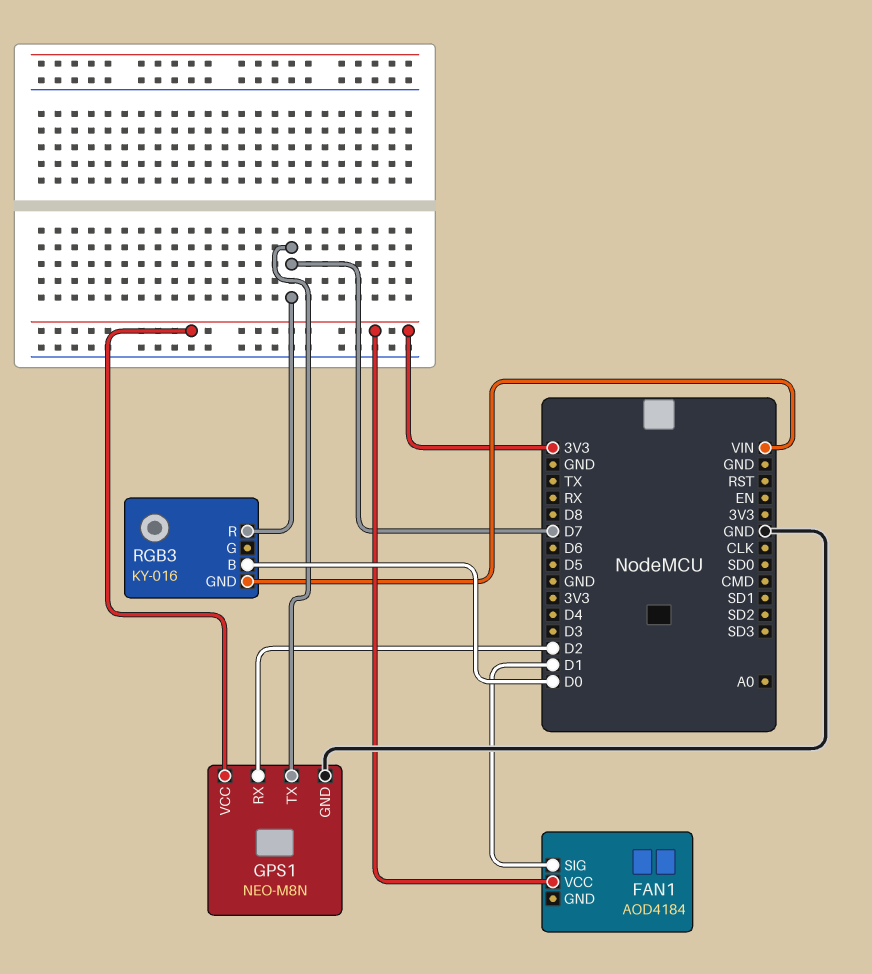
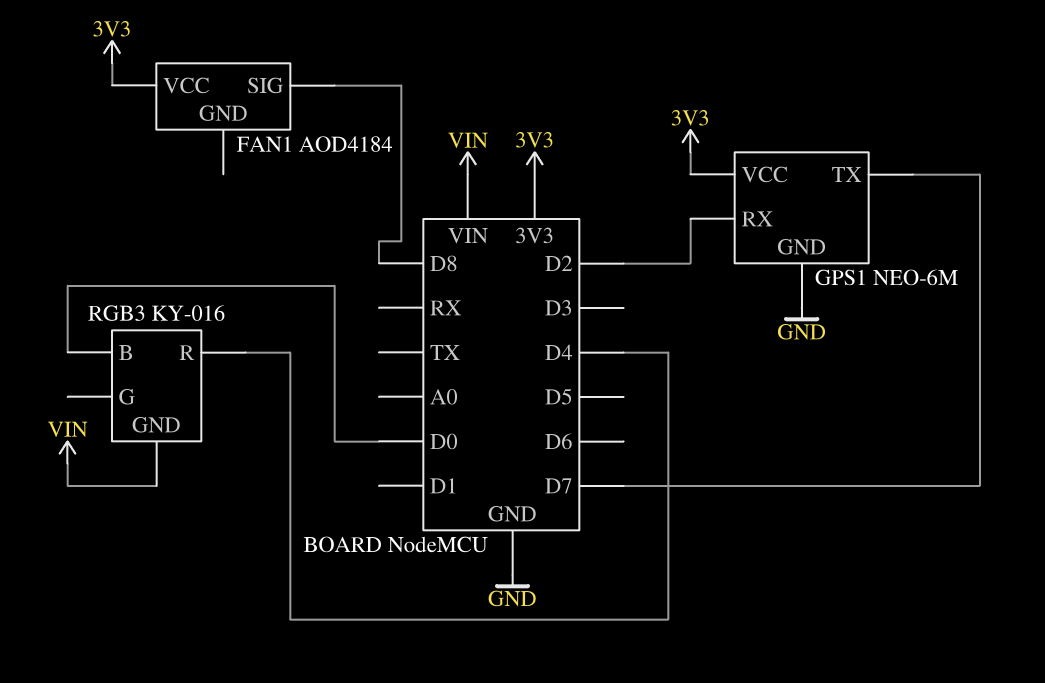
FAN1 pin SIG: D1 -> D8
GPS1: NEO-M8N -> NEO-6M
RGB3 pin R: D7 -> D4

